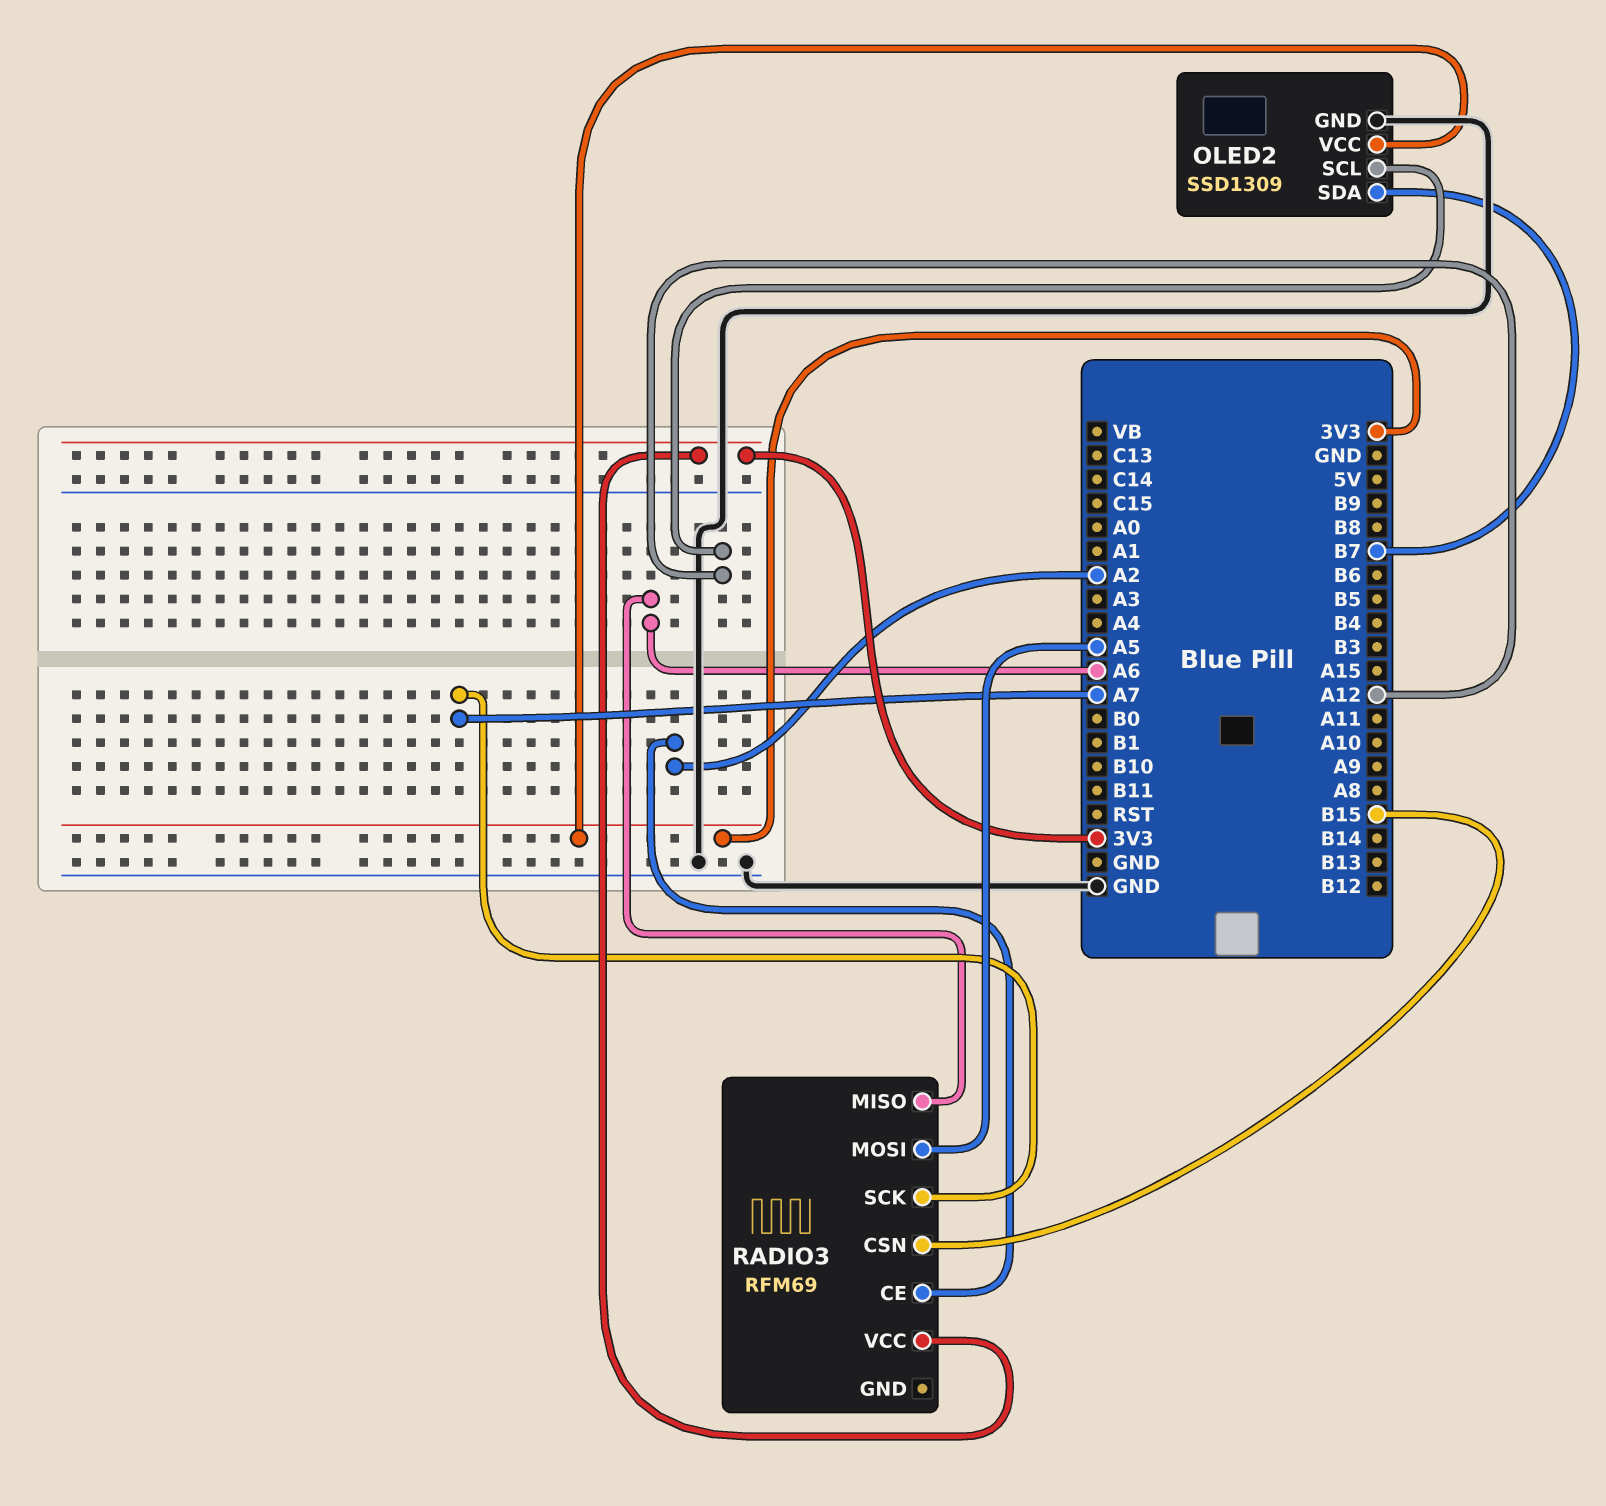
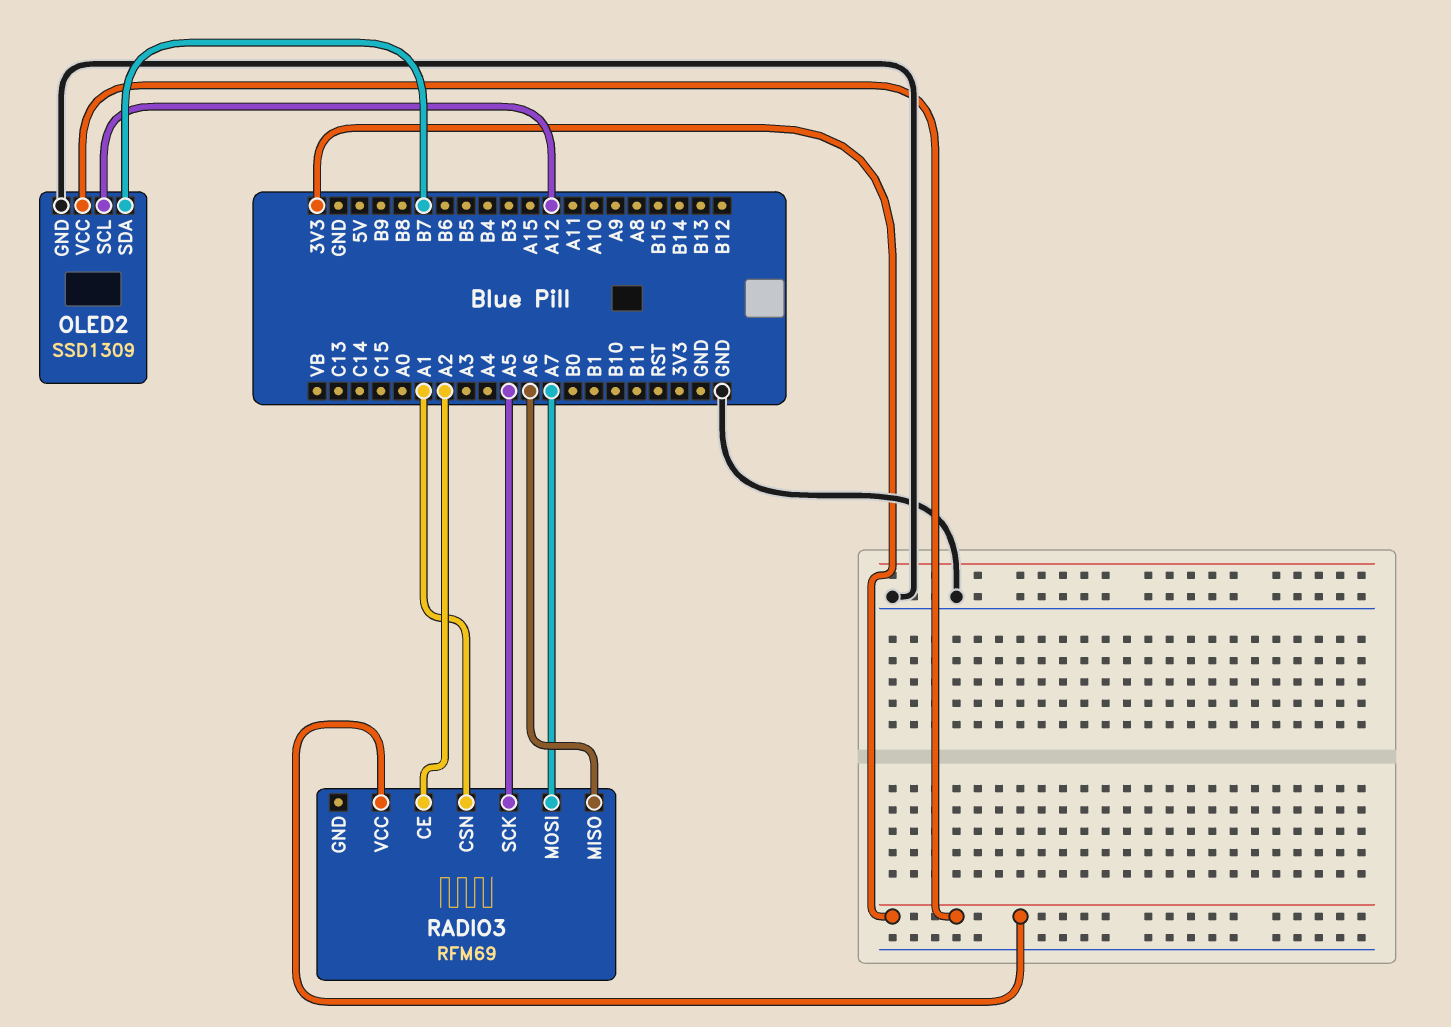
RADIO3 pin CSN: B15 -> A1
RADIO3 pin MOSI: A5 -> A7
RADIO3 pin SCK: A7 -> A5

